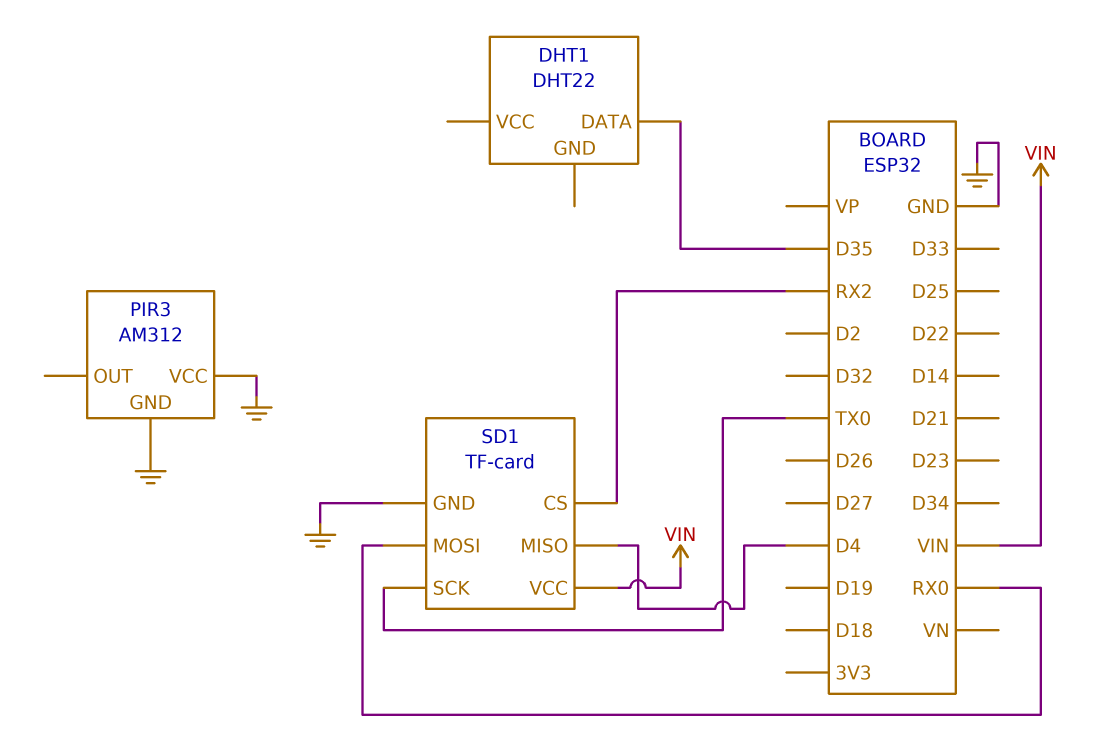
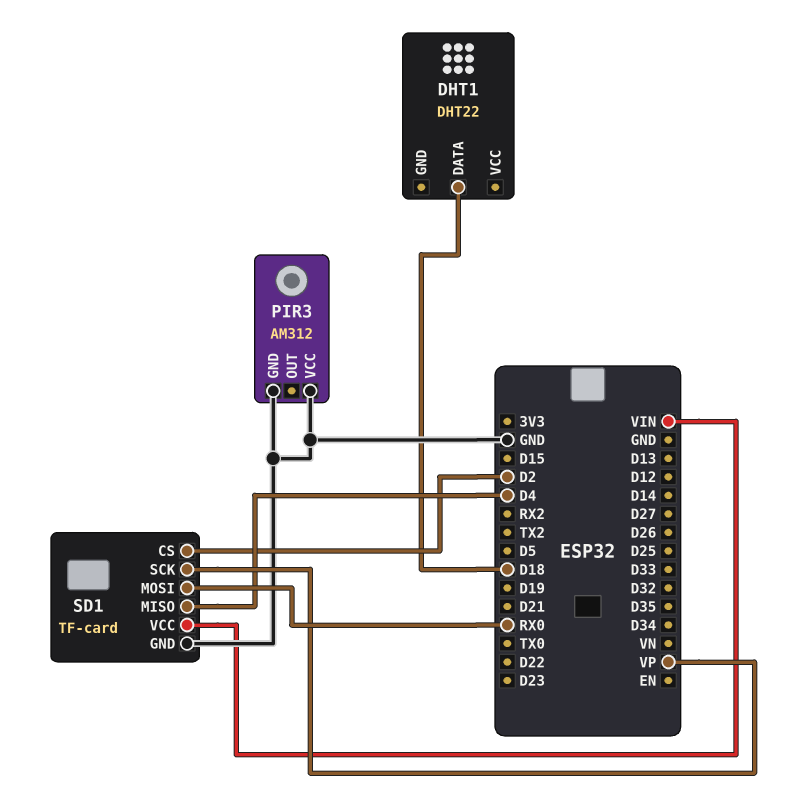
DHT1 pin DATA: D35 -> D18
SD1 pin CS: RX2 -> D2
SD1 pin SCK: TX0 -> VP

